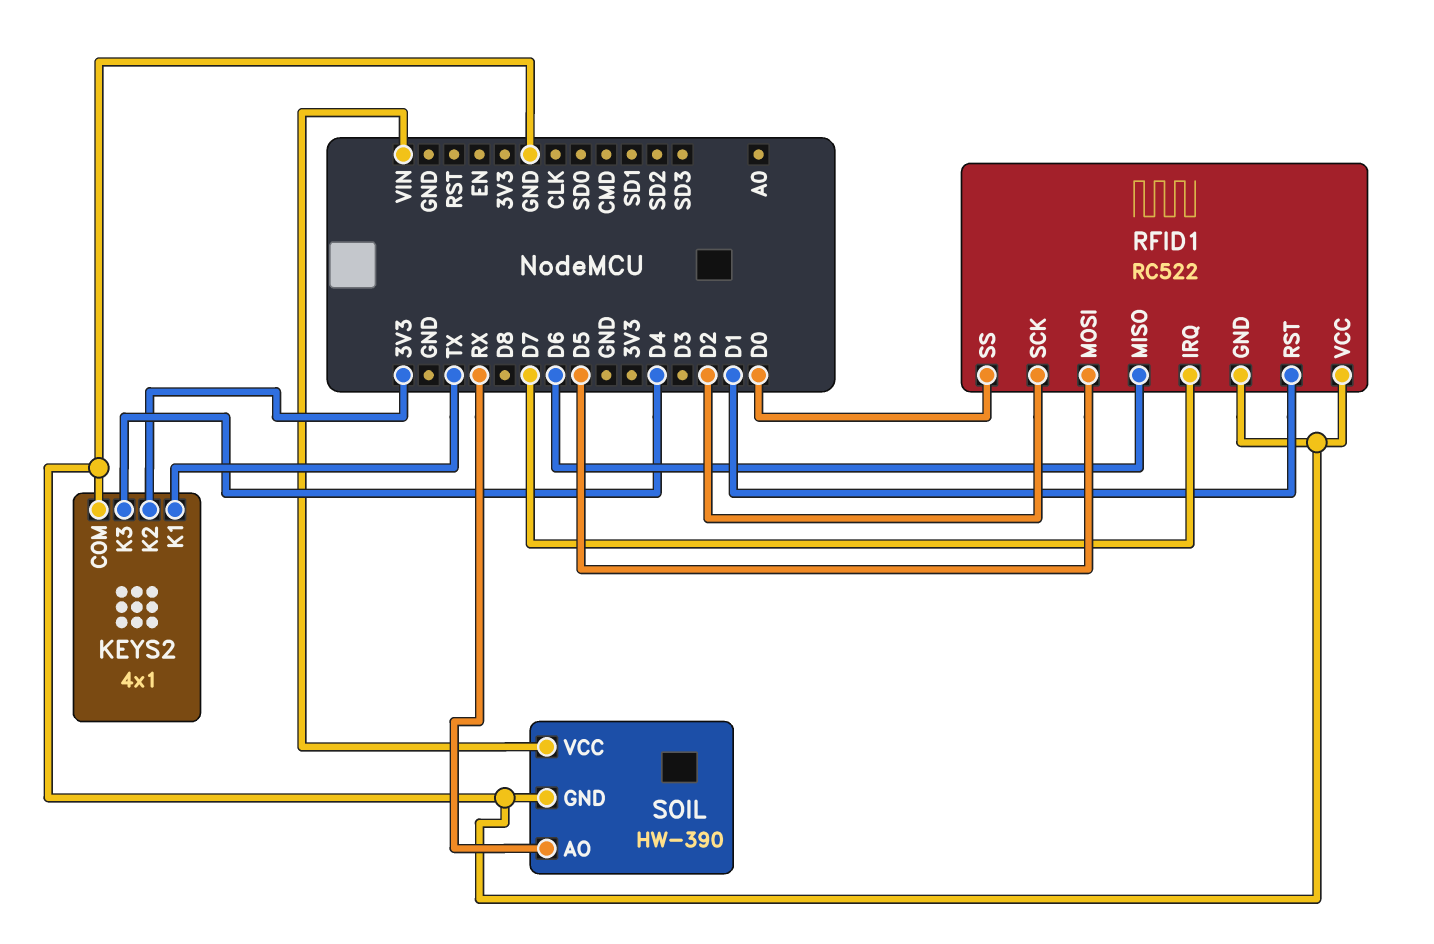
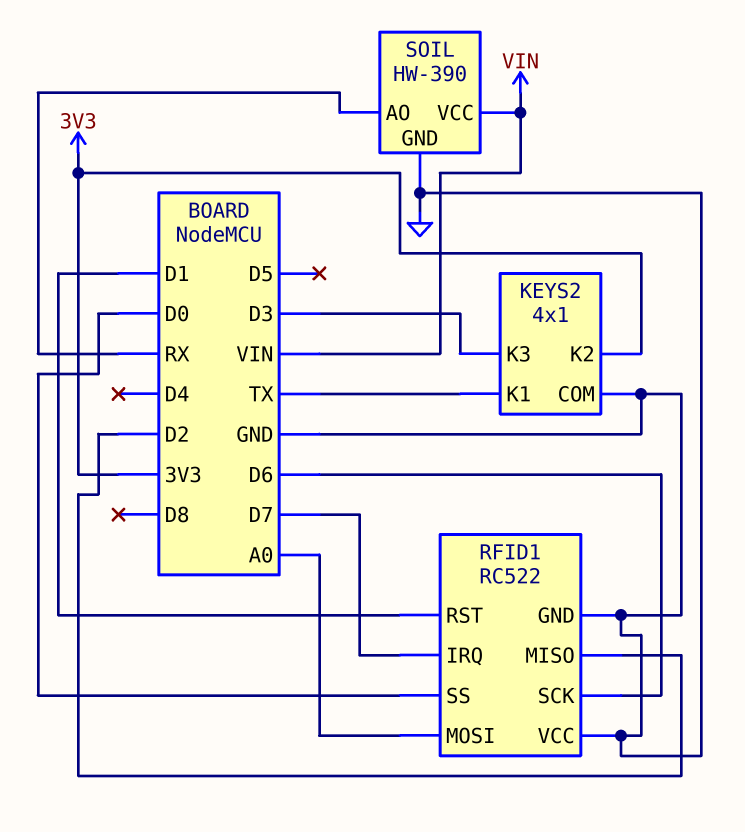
KEYS2 pin K3: D4 -> D3
RFID1 pin MISO: D6 -> D2
RFID1 pin MOSI: D5 -> A0
RFID1 pin SCK: D2 -> D6

